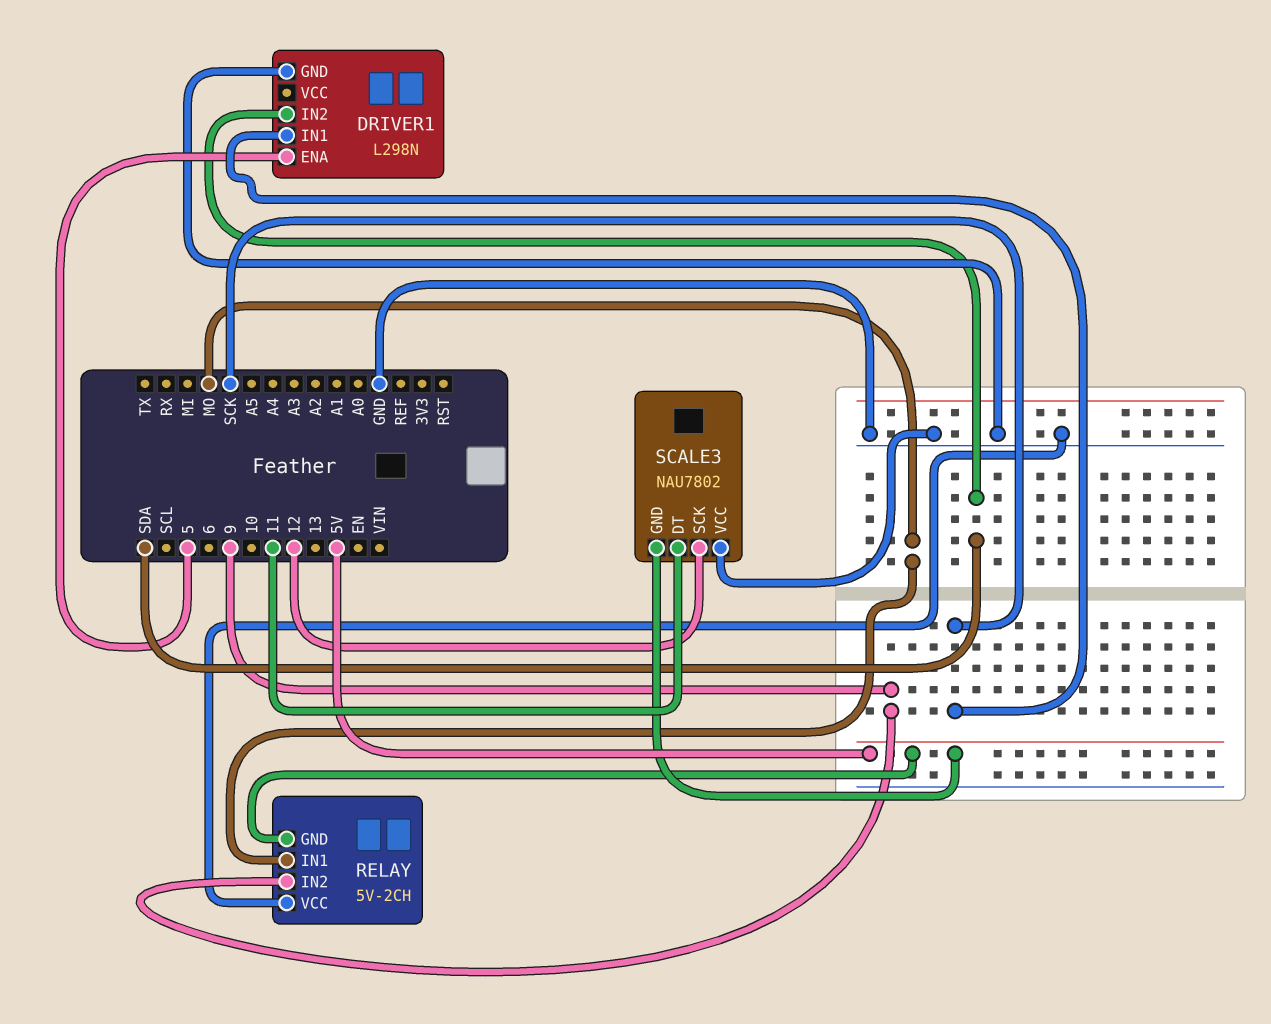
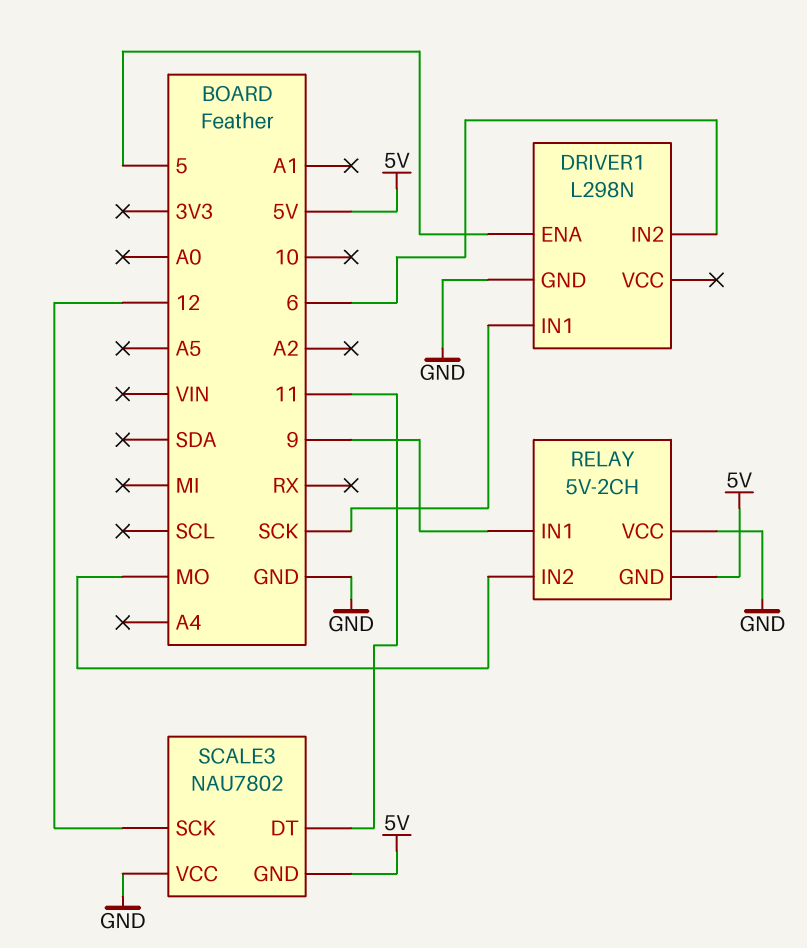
DRIVER1 pin IN2: SDA -> 6
RELAY pin IN1: MO -> 9
RELAY pin IN2: 9 -> MO

